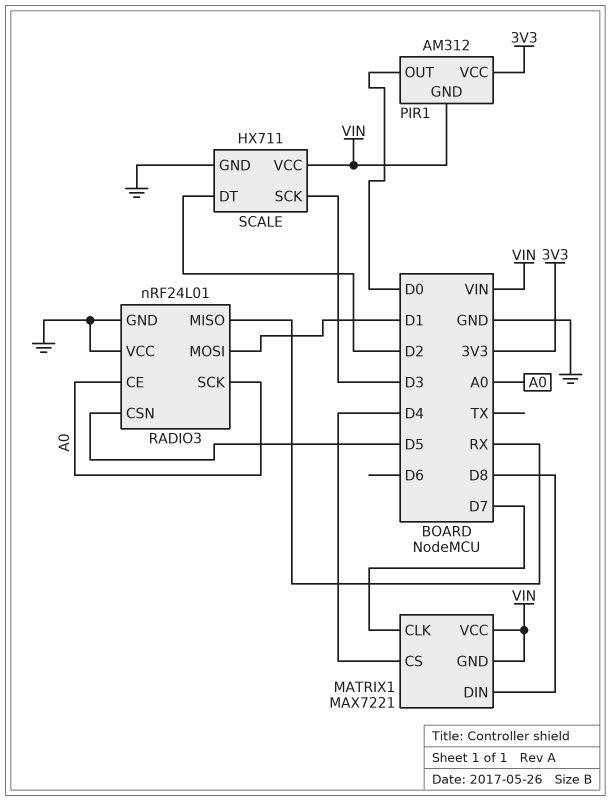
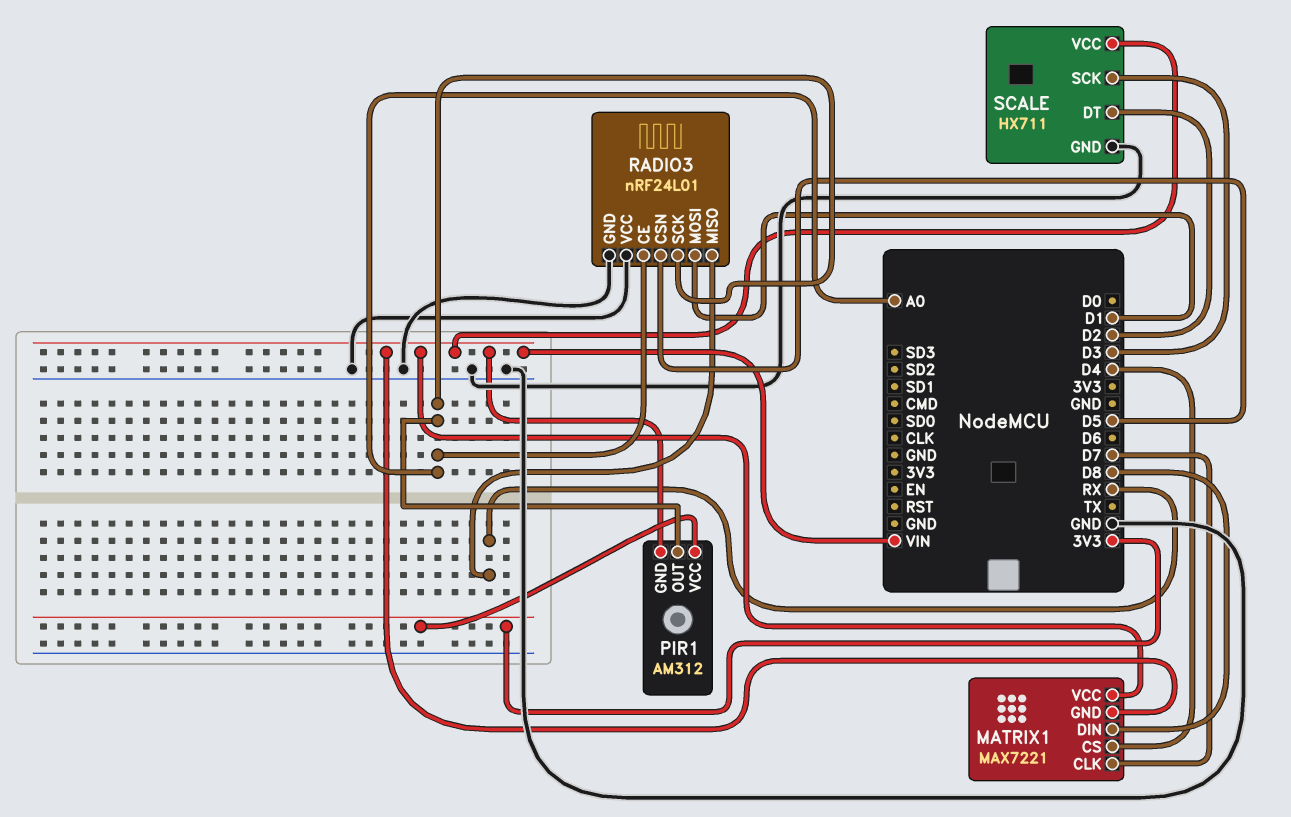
PIR1 pin OUT: D0 -> A0

